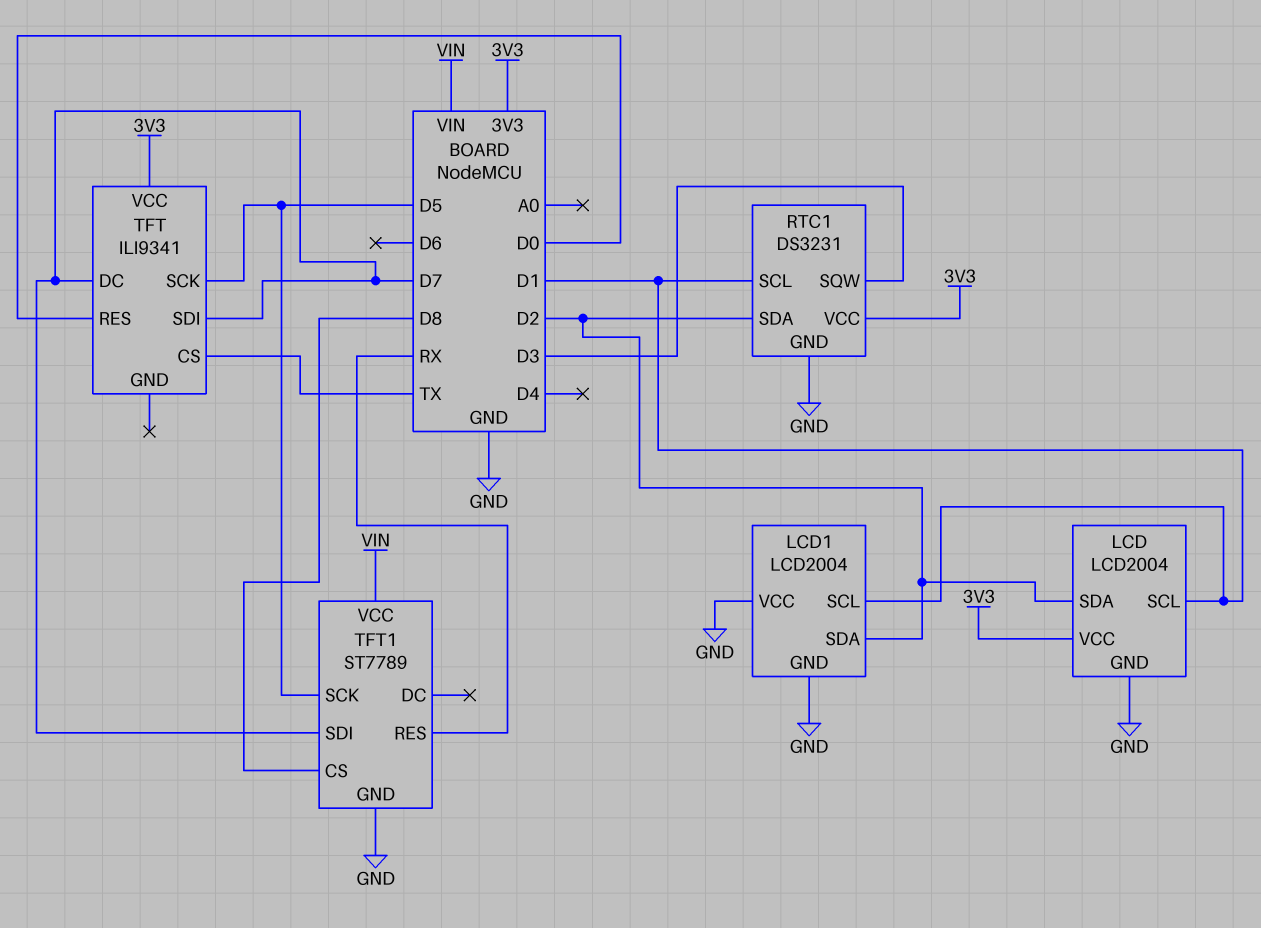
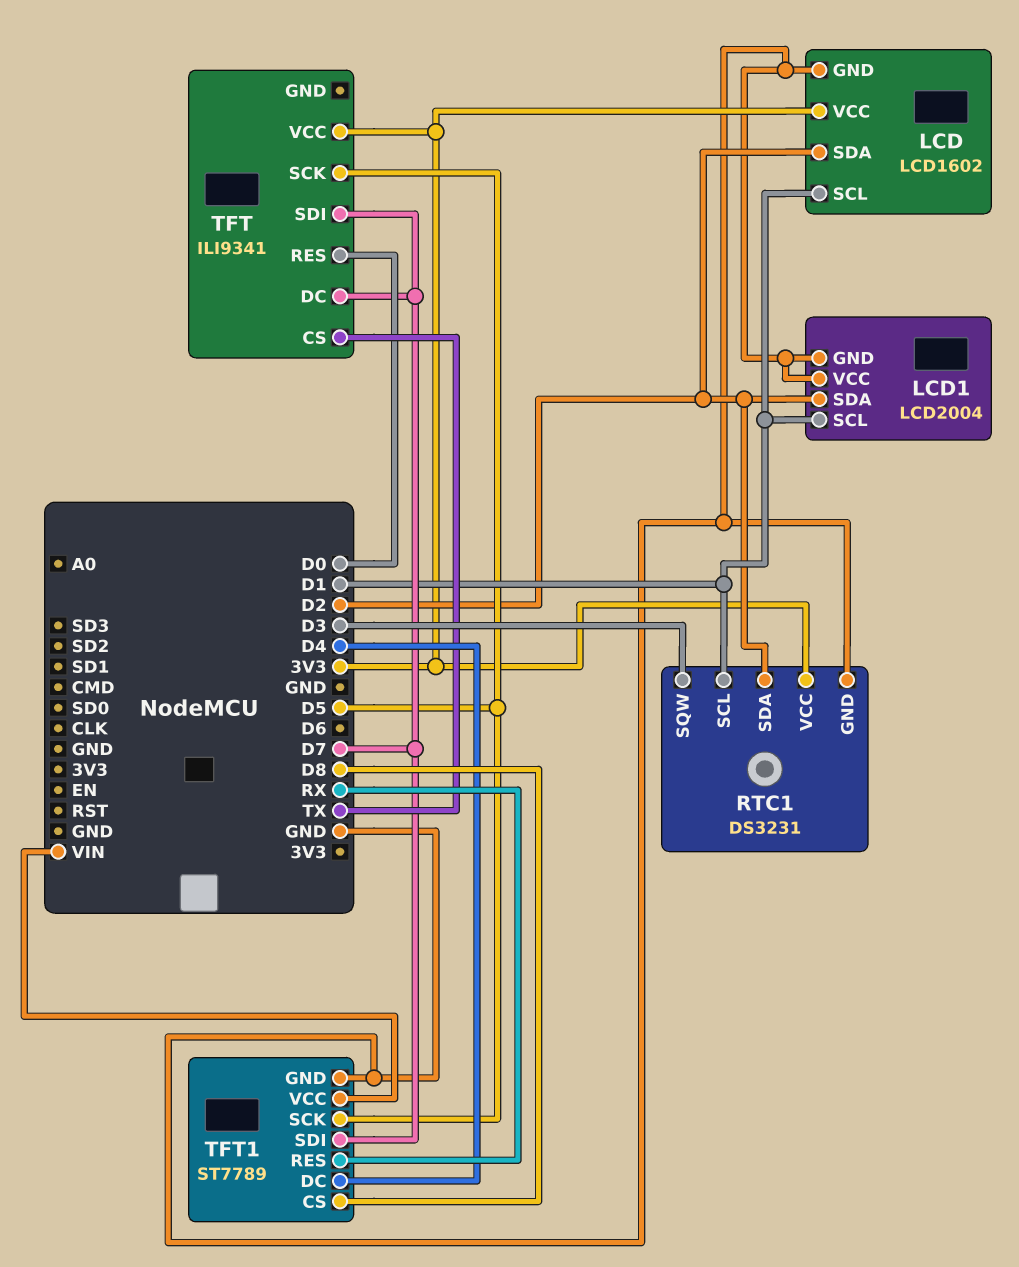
LCD: LCD2004 -> LCD1602
TFT1 pin DC: none -> D4

